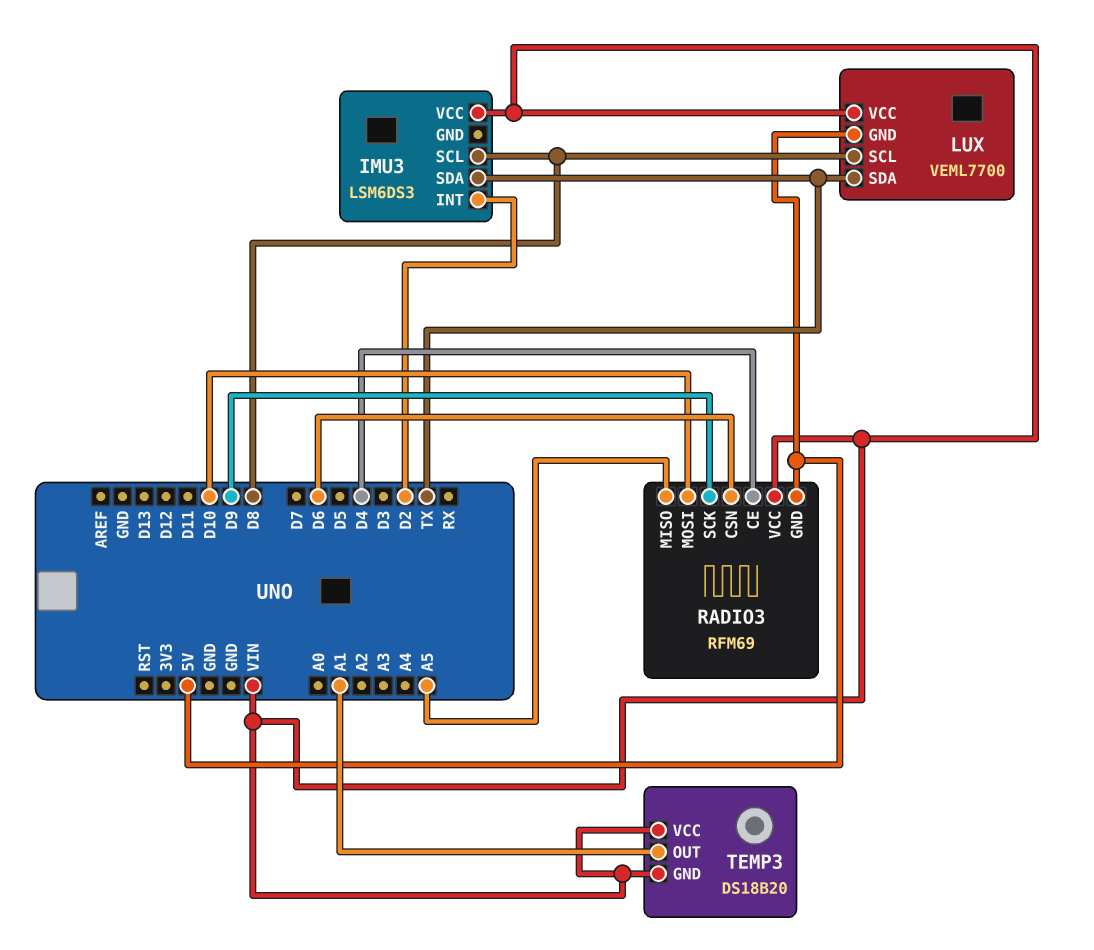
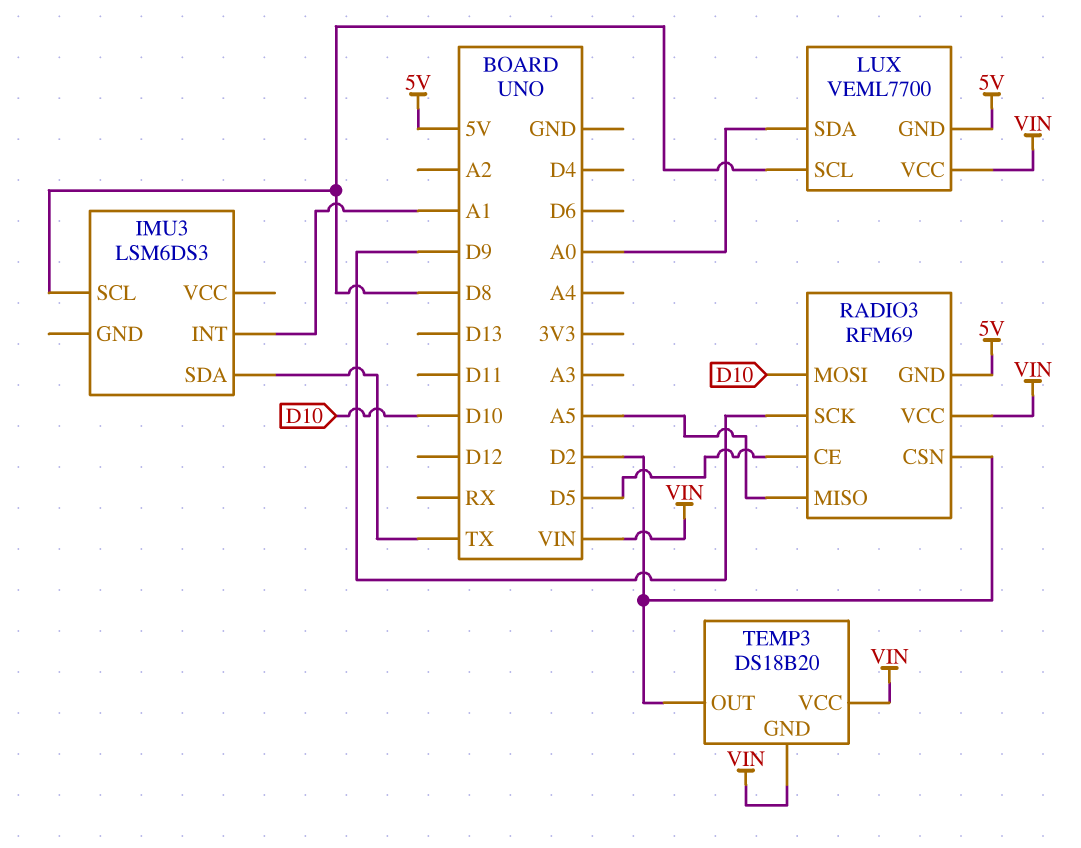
IMU3 pin INT: D2 -> A1
IMU3 pin VCC: VIN -> none
LUX pin SDA: TX -> A0
RADIO3 pin CE: D4 -> D5
RADIO3 pin CSN: D6 -> D2
TEMP3 pin OUT: A1 -> D2

